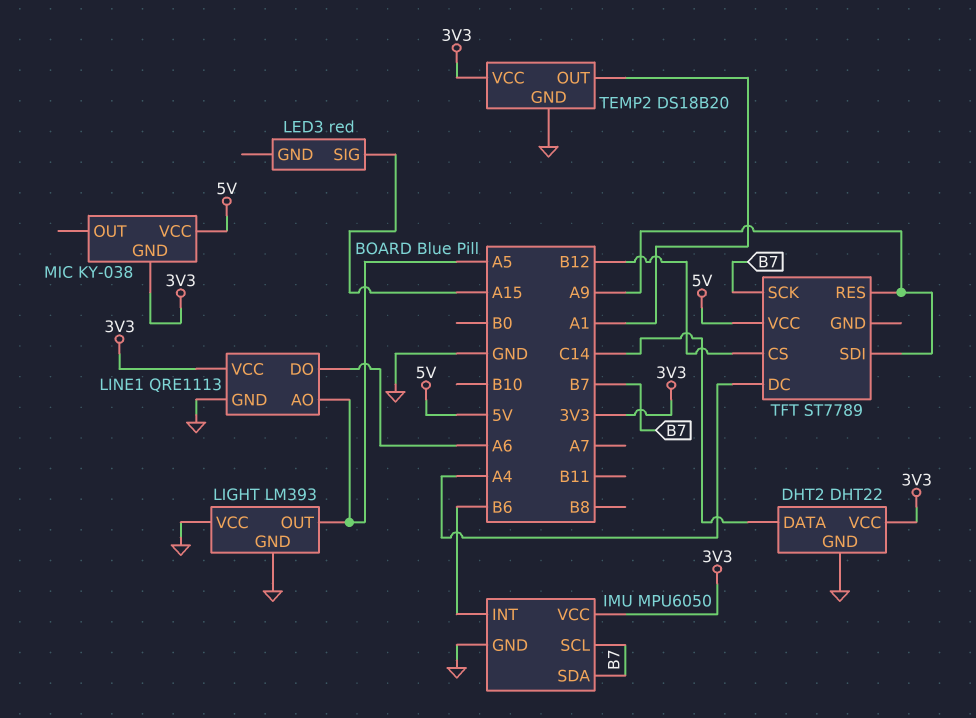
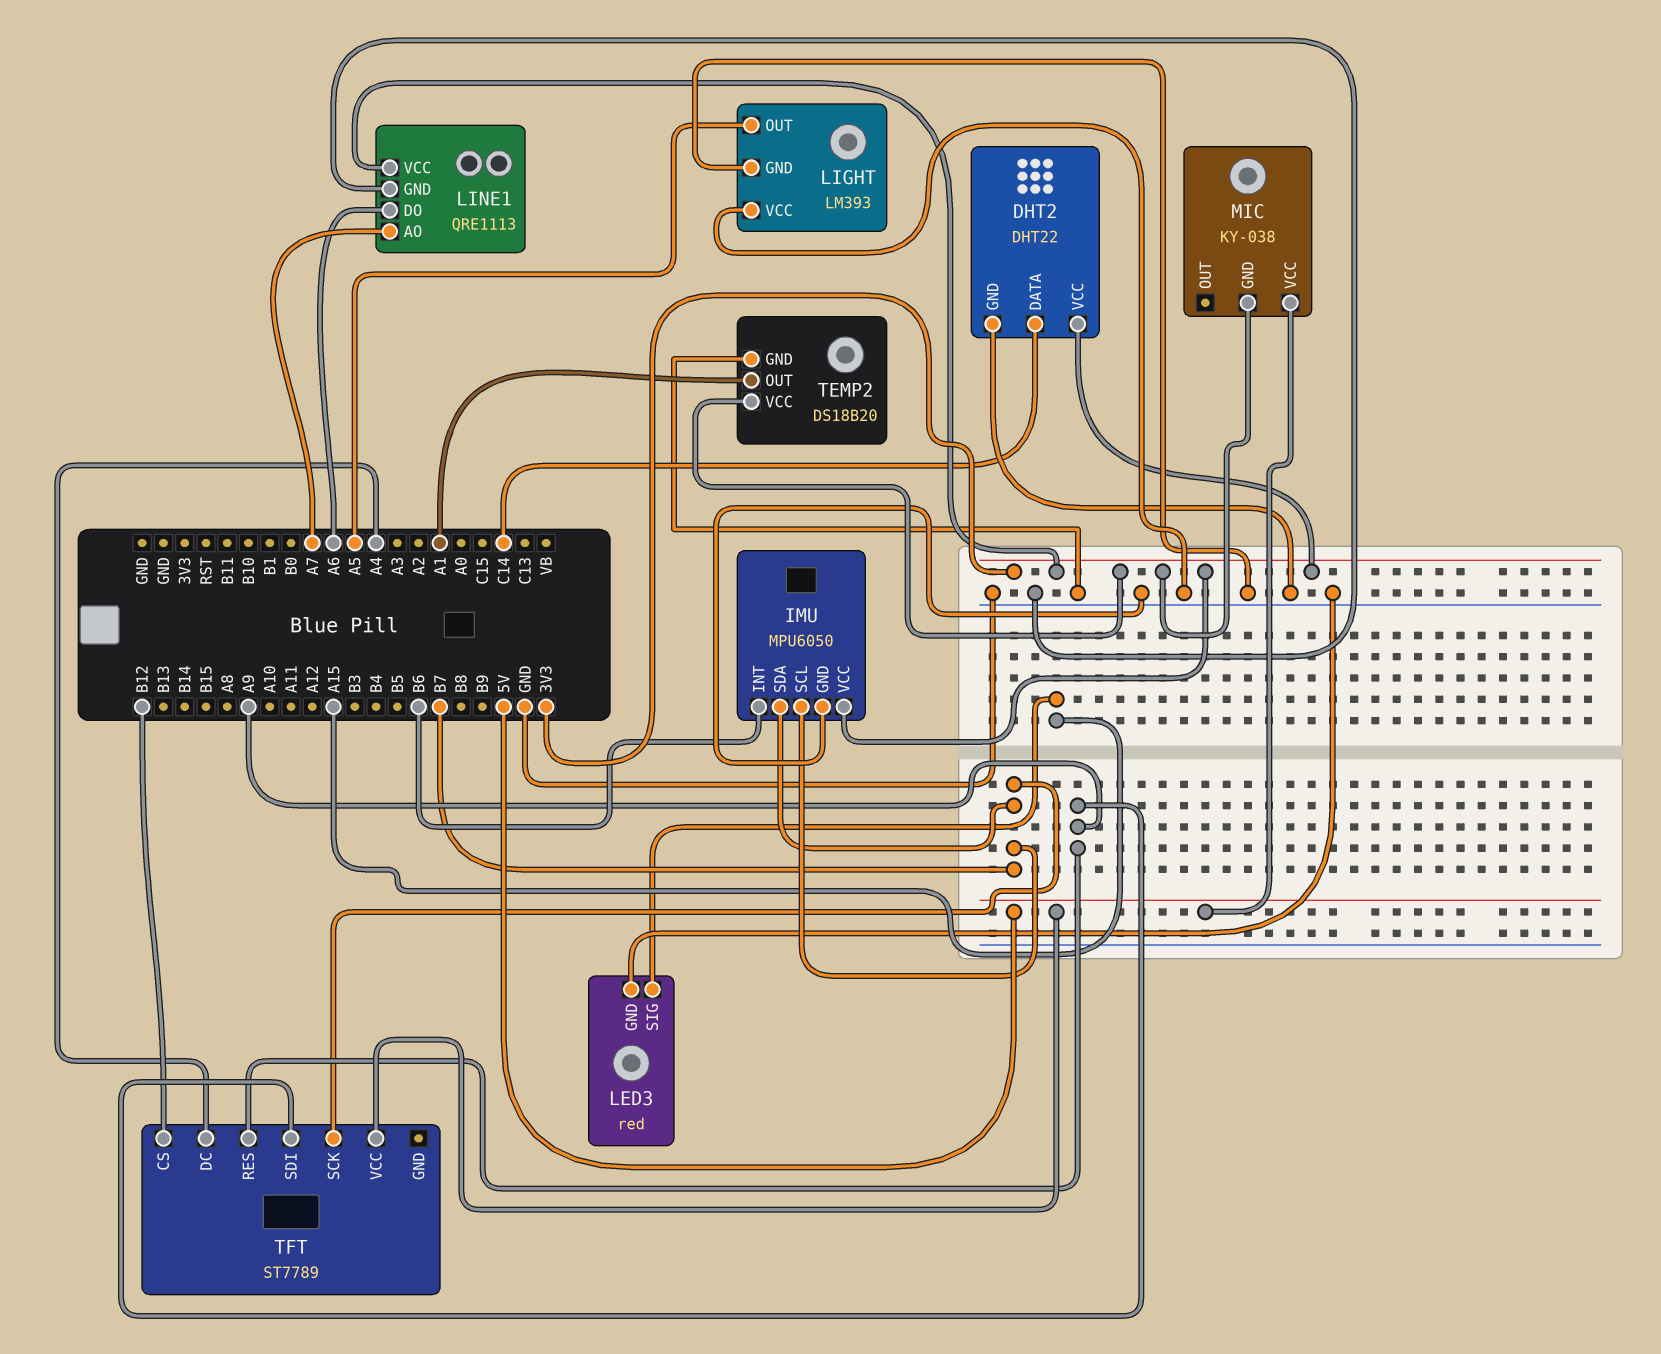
LED3 pin GND: none -> GND
LINE1 pin AO: A5 -> A7

